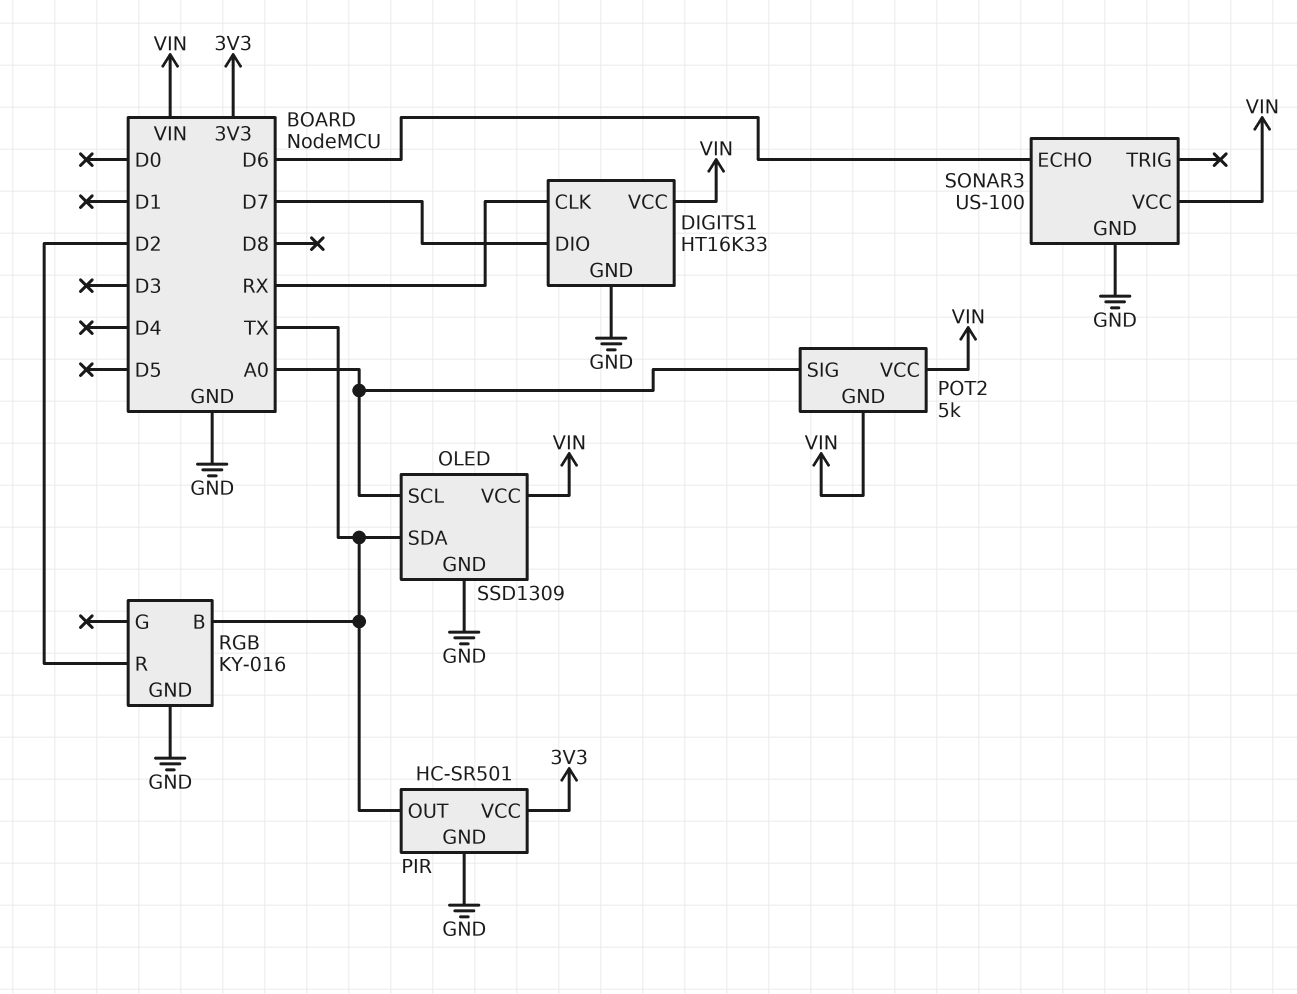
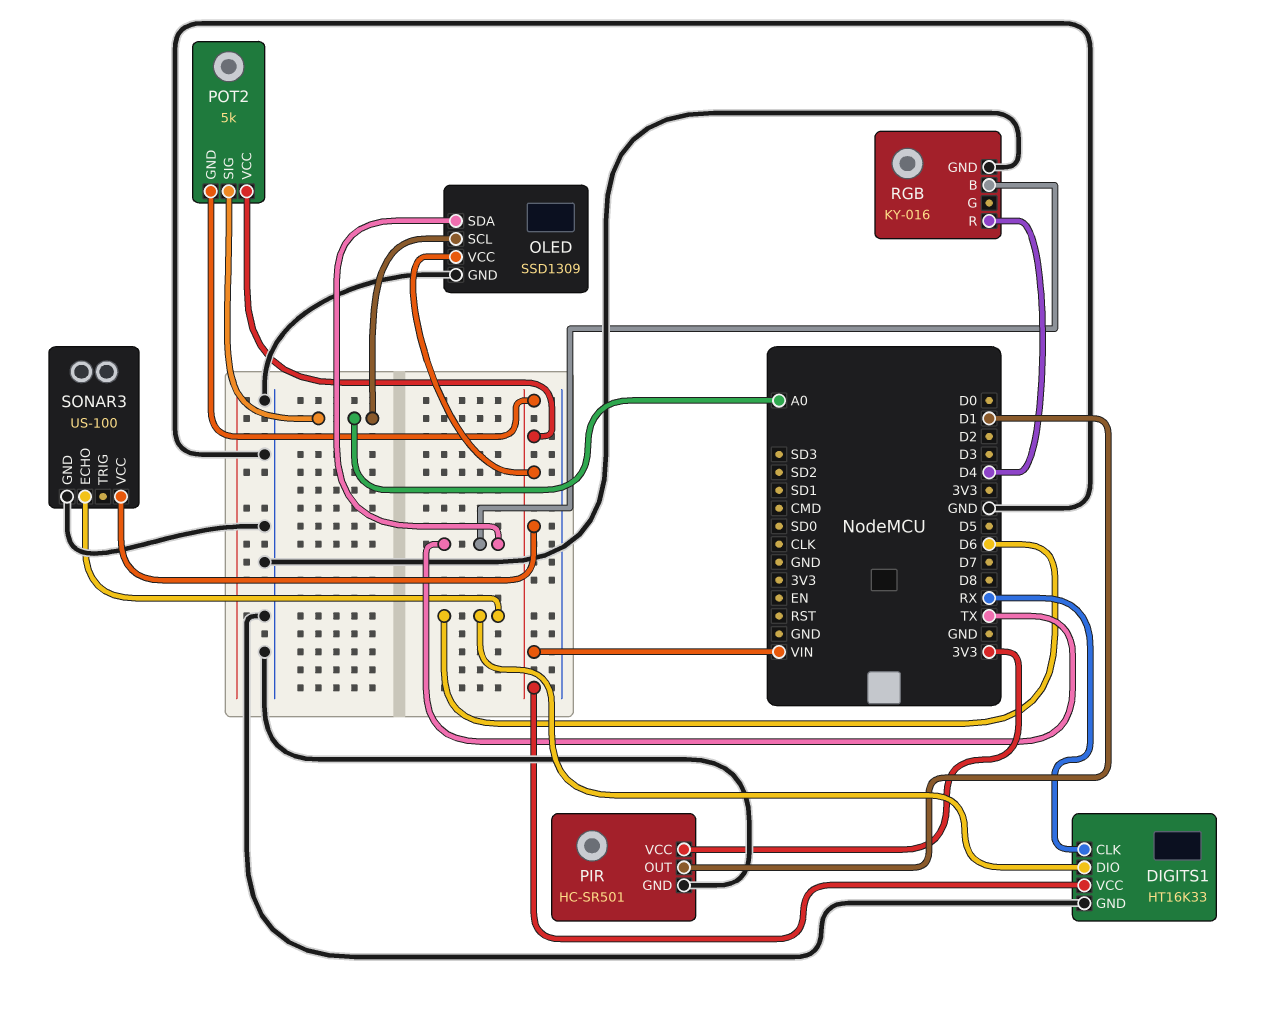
DIGITS1 pin DIO: D7 -> D6
PIR pin OUT: TX -> D1
RGB pin R: D2 -> D4

